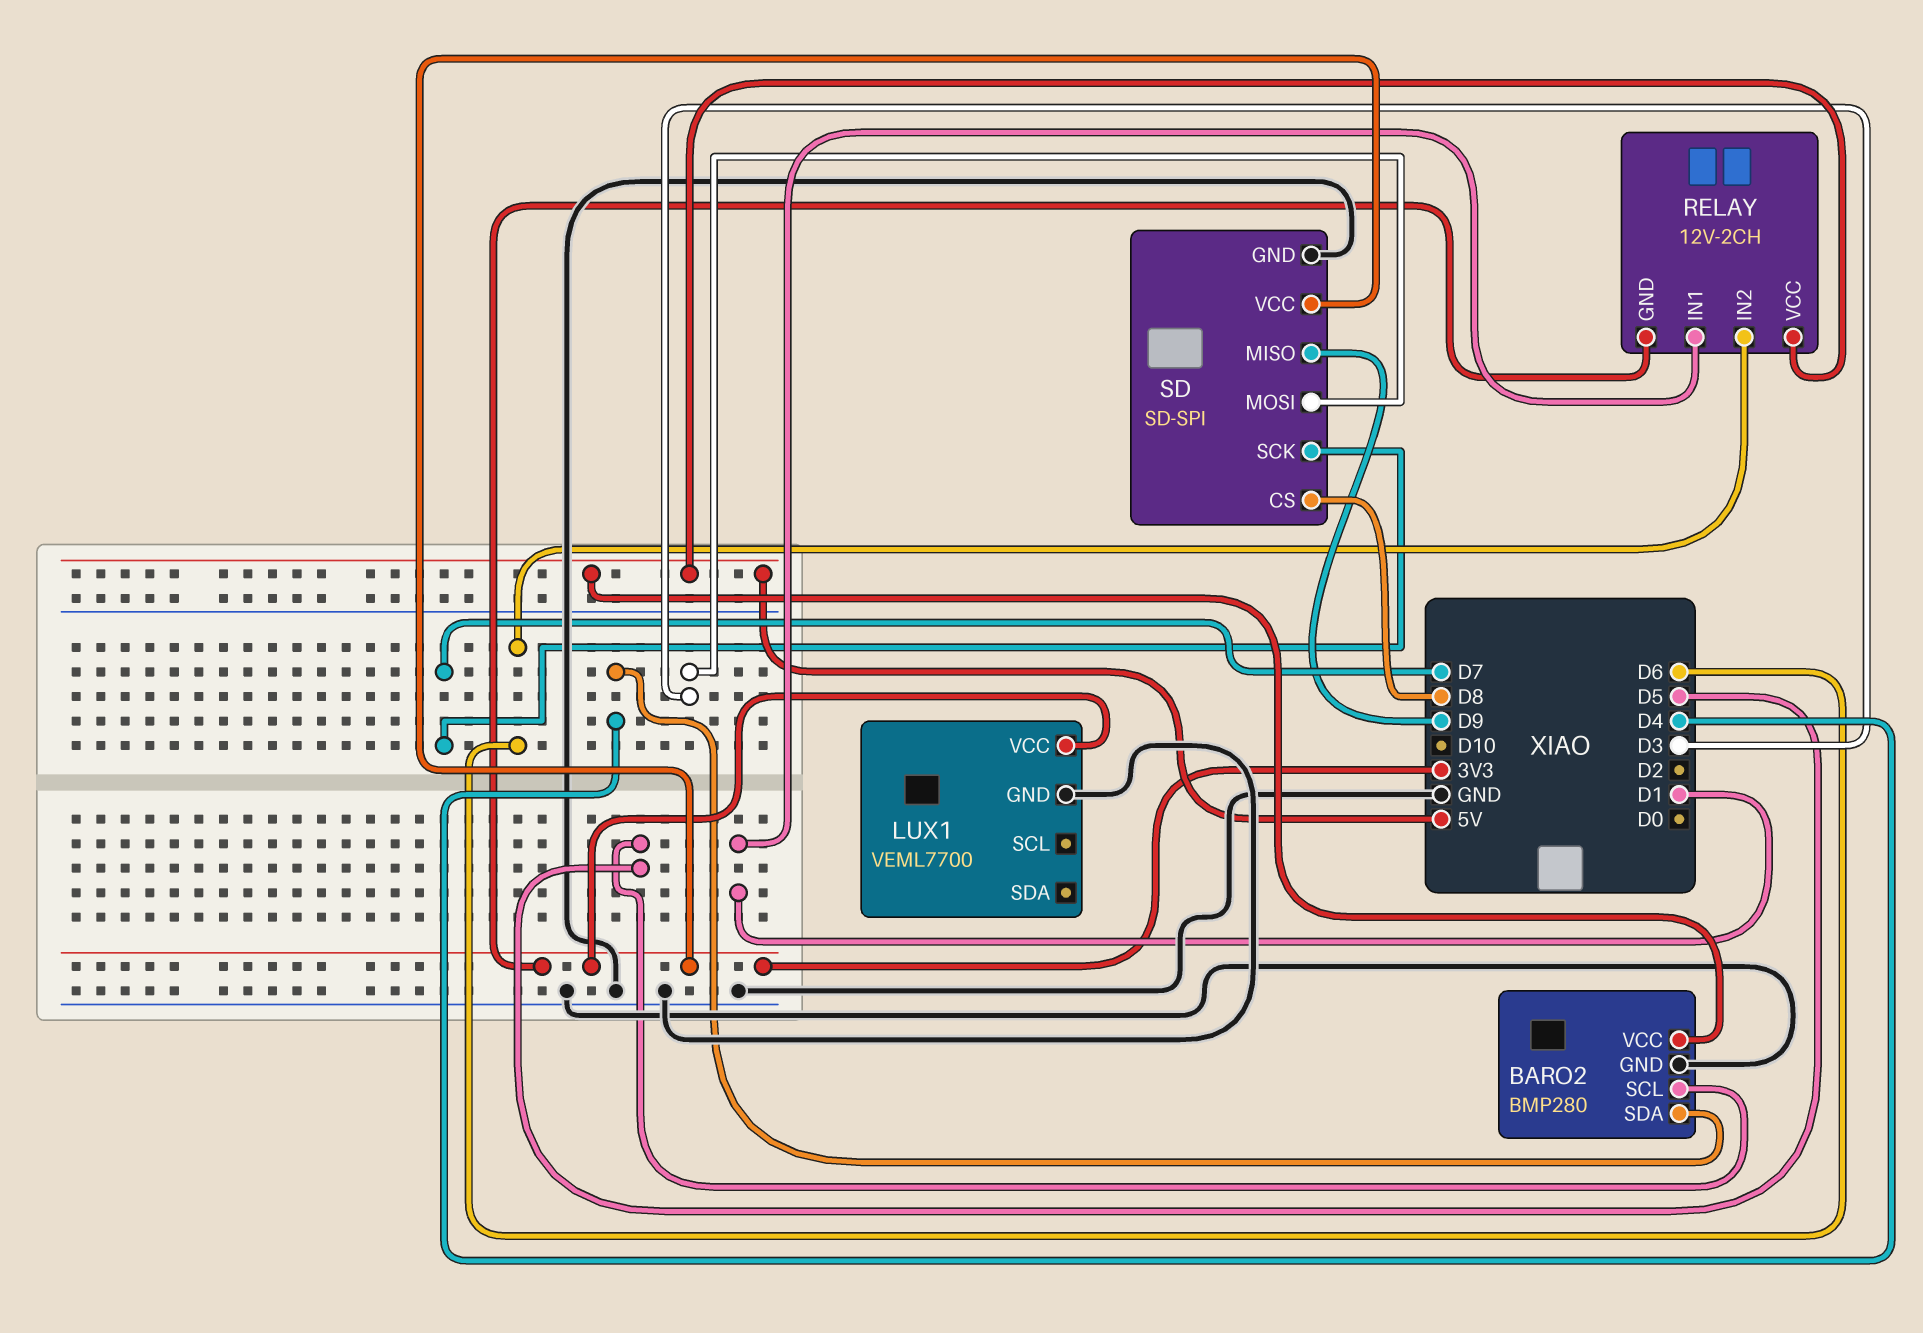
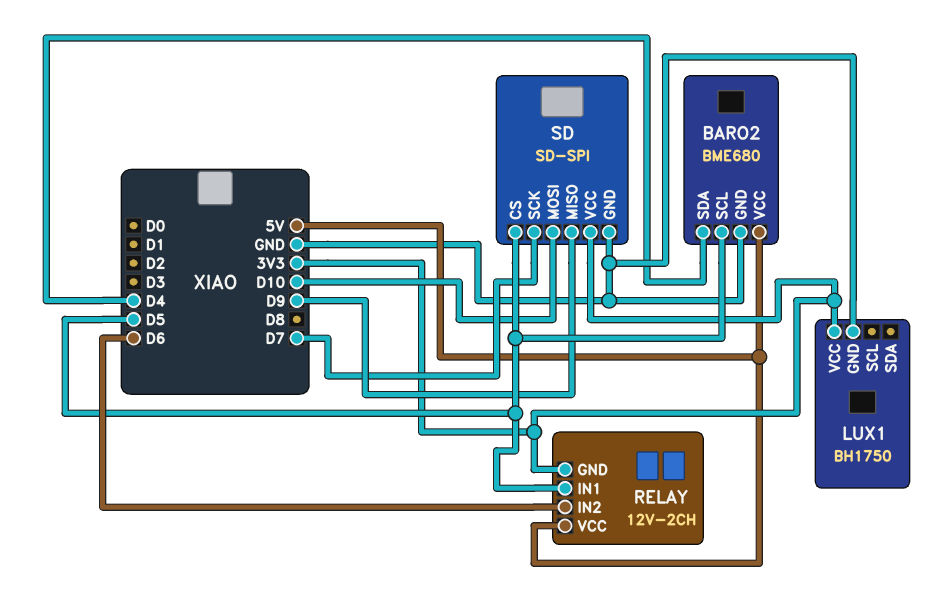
BARO2: BMP280 -> BME680
LUX1: VEML7700 -> BH1750
RELAY pin IN1: D1 -> D5
SD pin CS: D8 -> D5
SD pin MOSI: D3 -> D10

